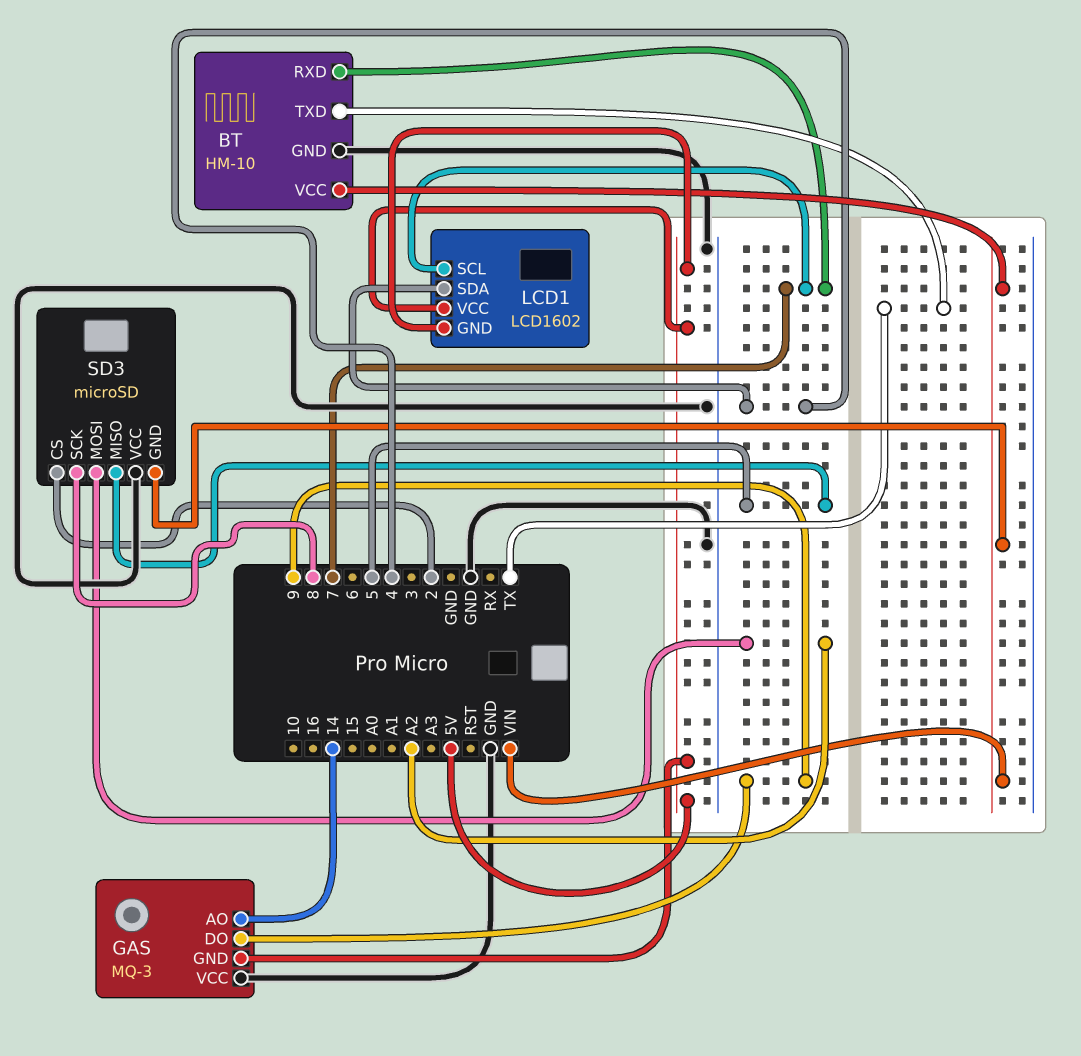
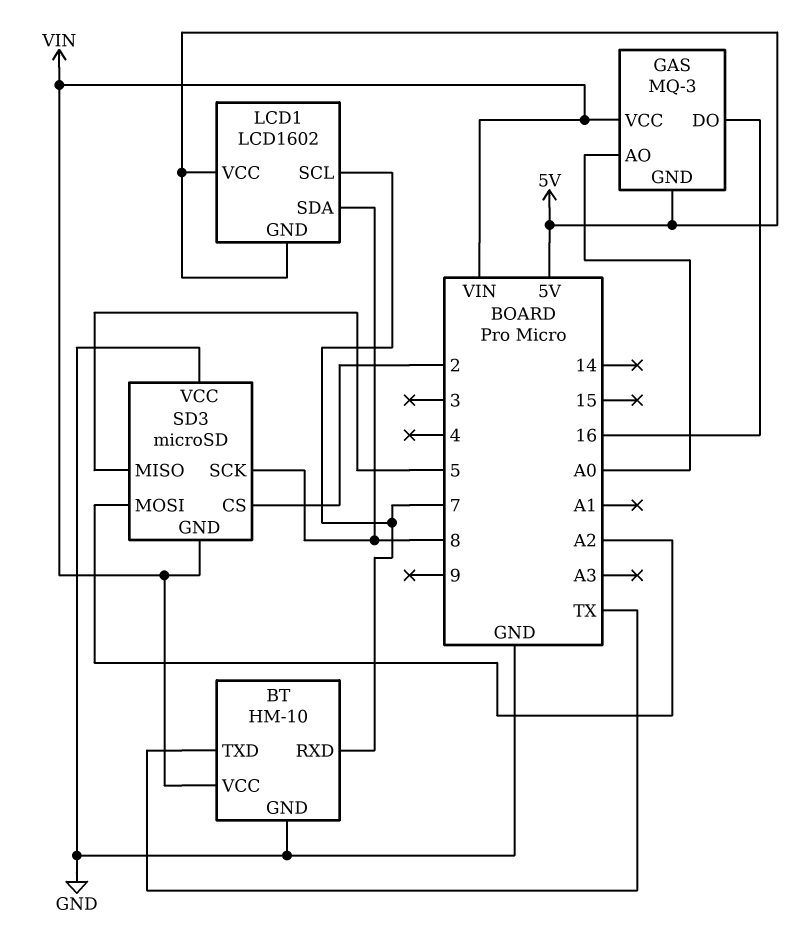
GAS pin AO: 14 -> A0
GAS pin DO: 9 -> 16
GAS pin VCC: GND -> VIN
LCD1 pin SDA: 4 -> 8

